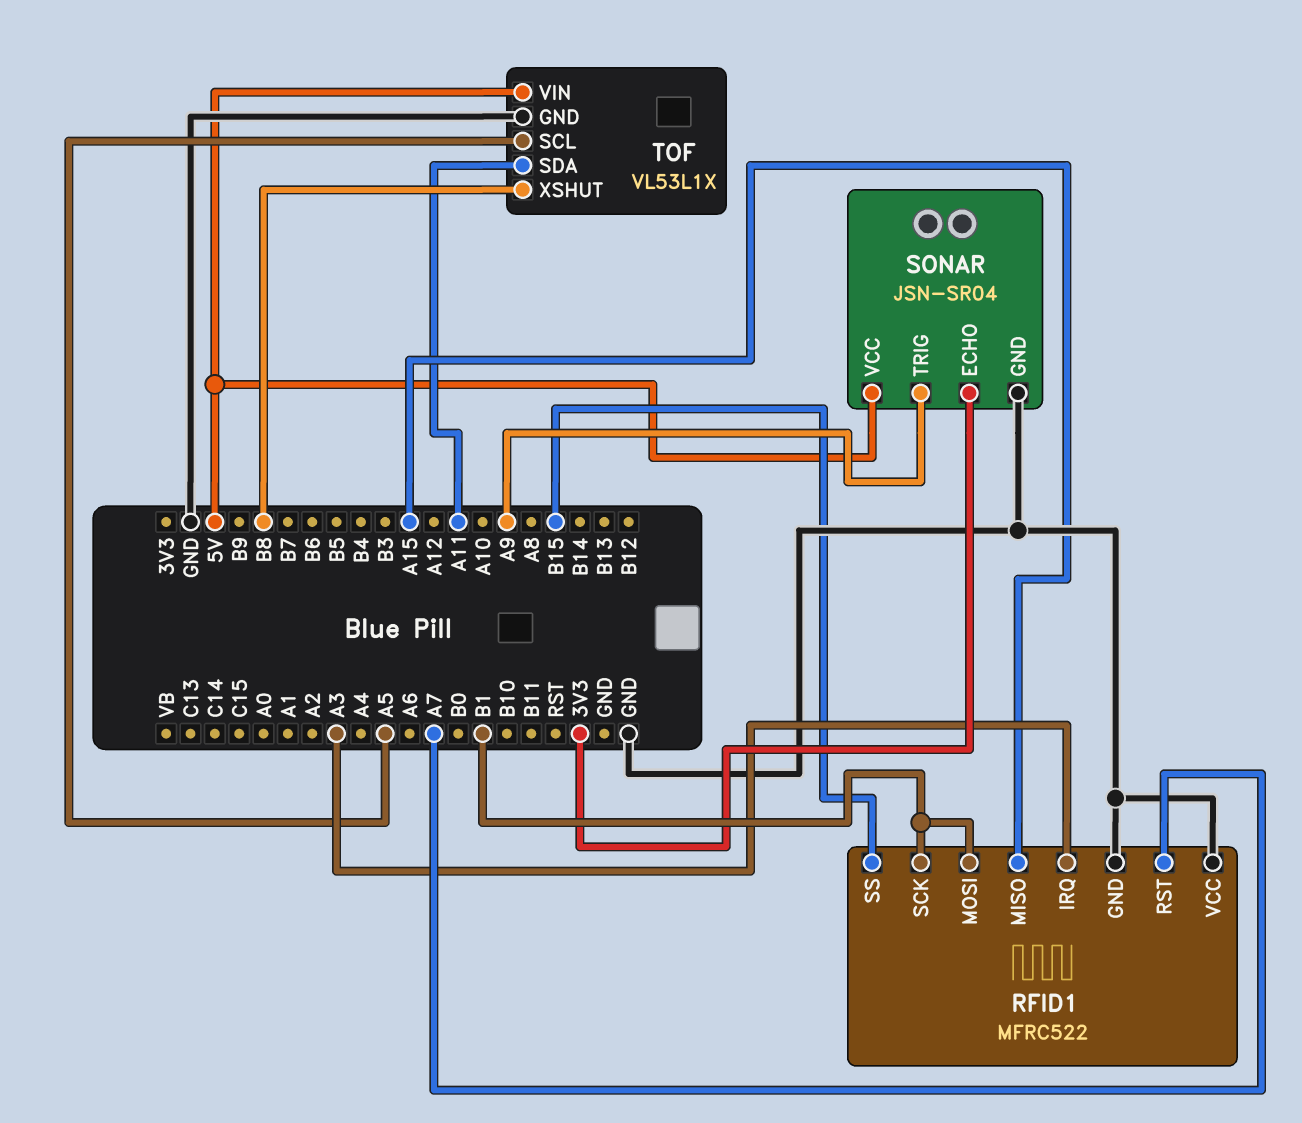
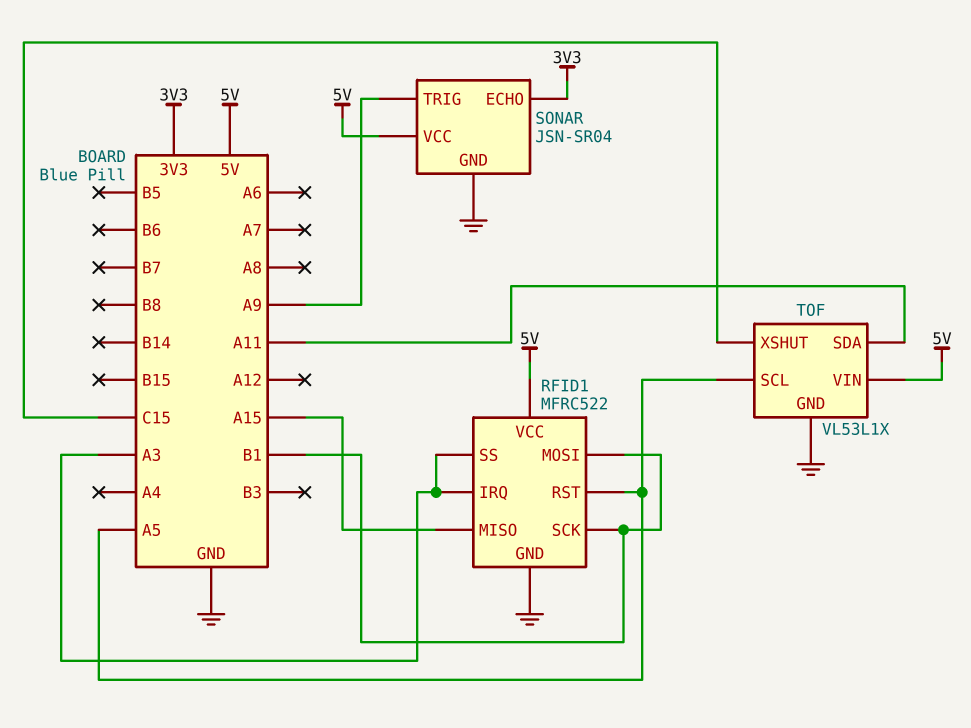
RFID1 pin RST: A7 -> A5
RFID1 pin SS: B15 -> A3
RFID1 pin VCC: GND -> 5V
TOF pin XSHUT: B8 -> C15

